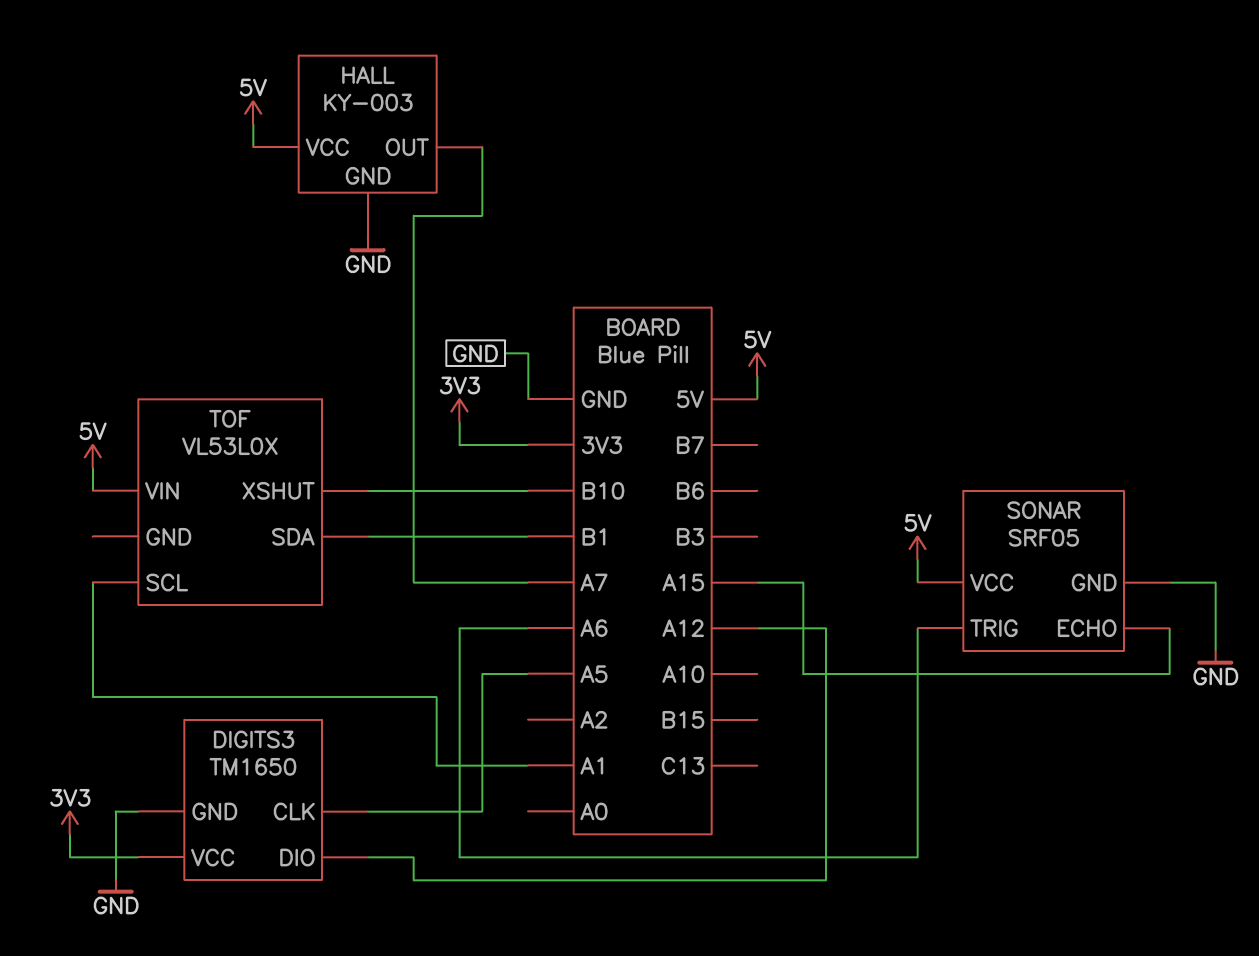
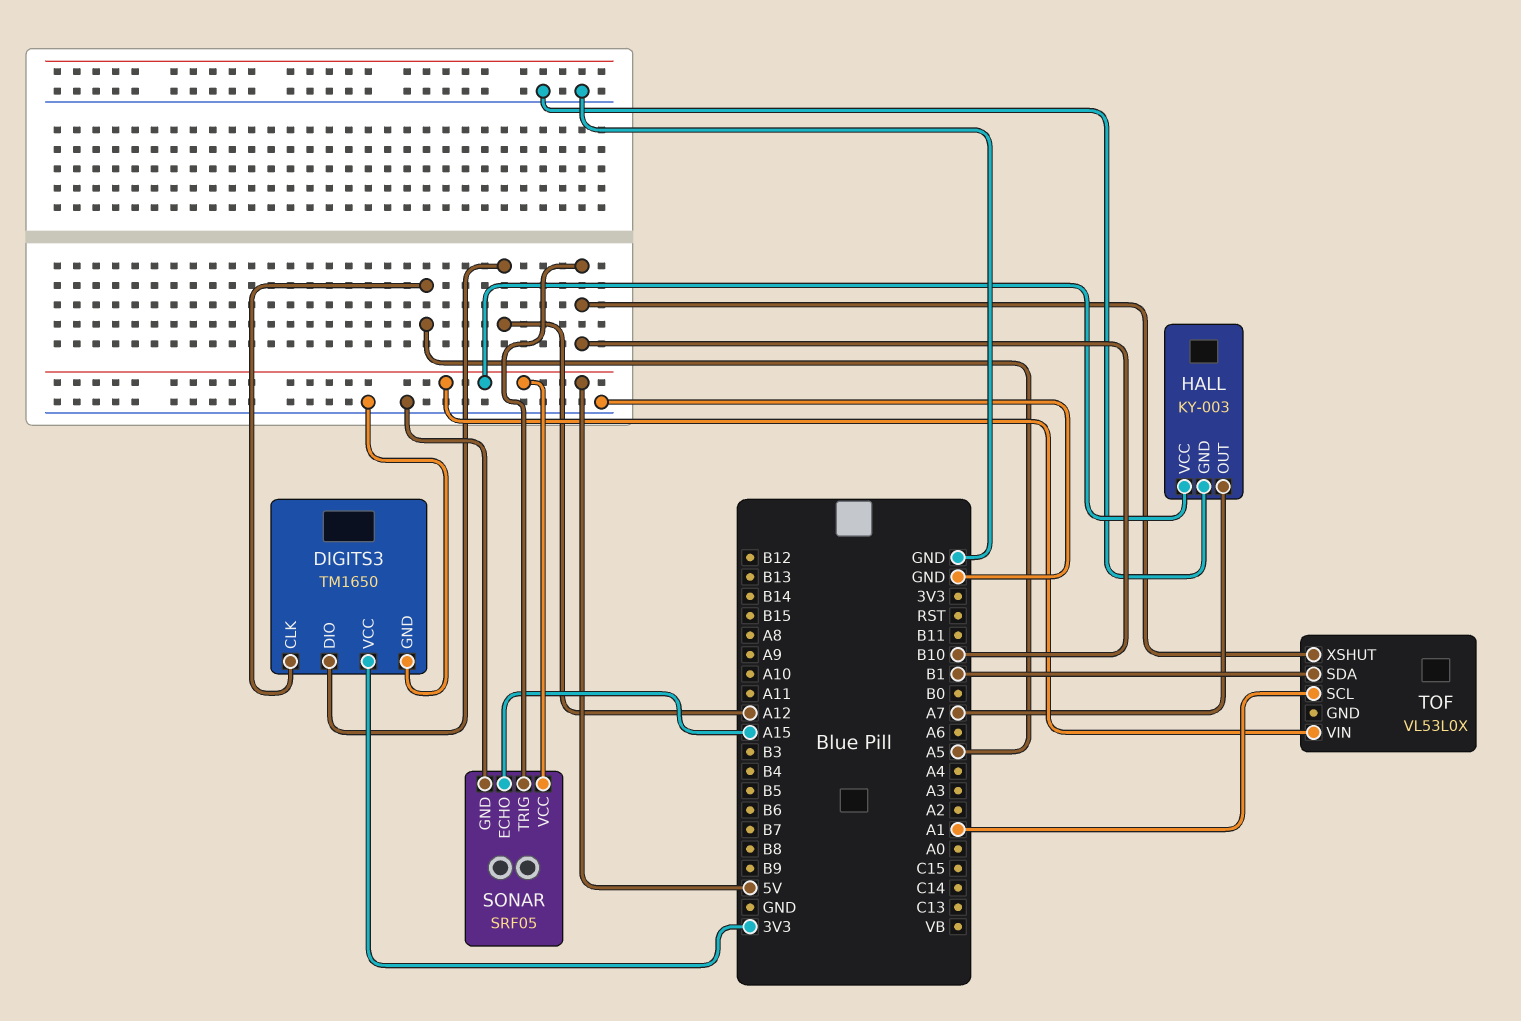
SONAR pin TRIG: A6 -> B10

